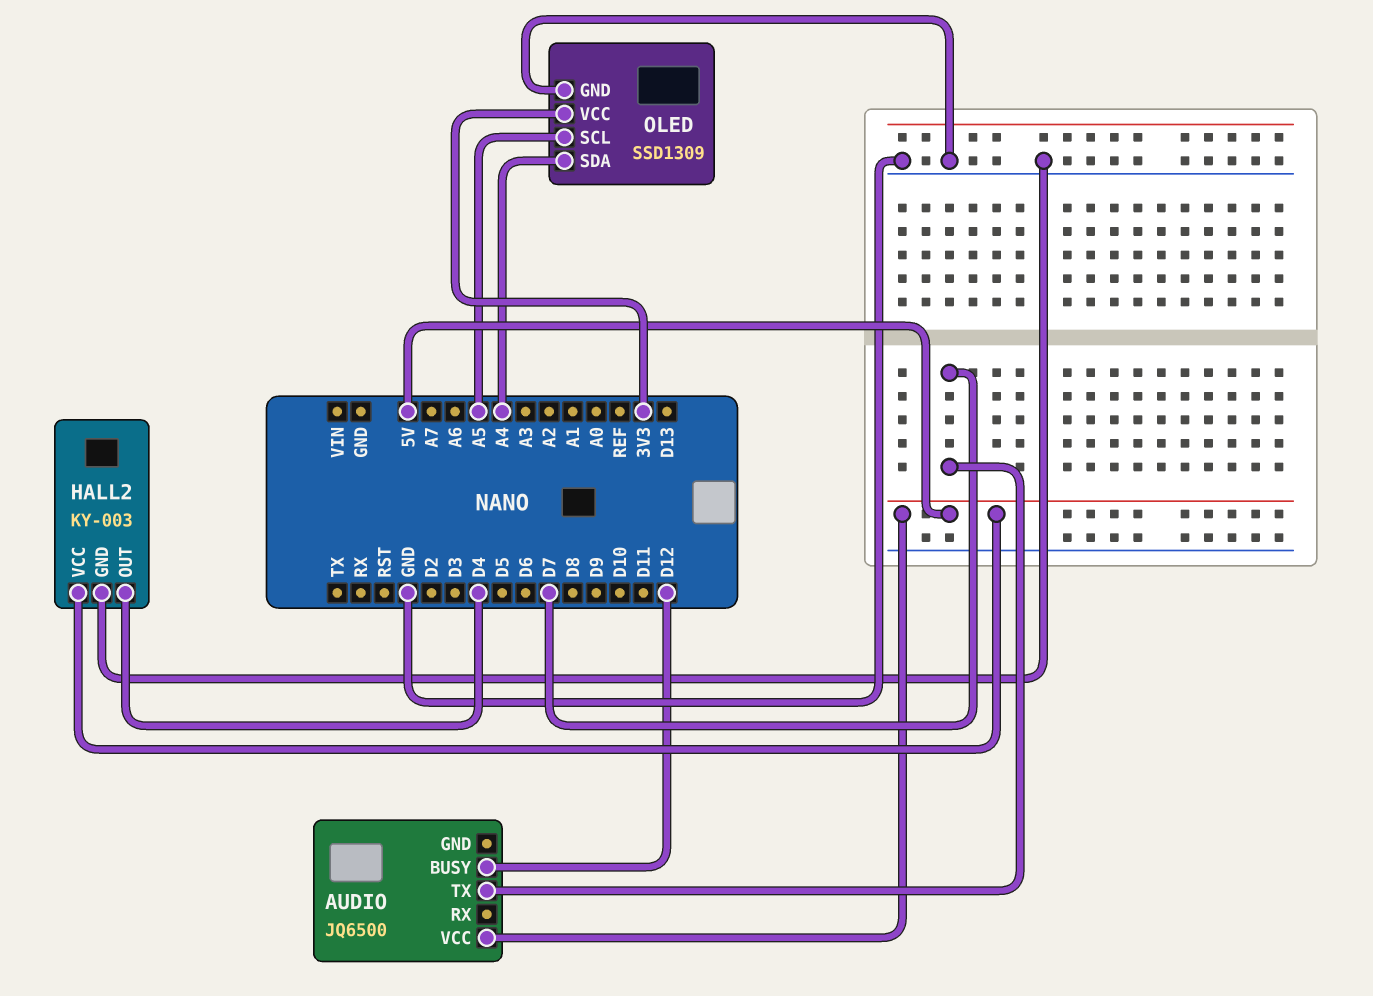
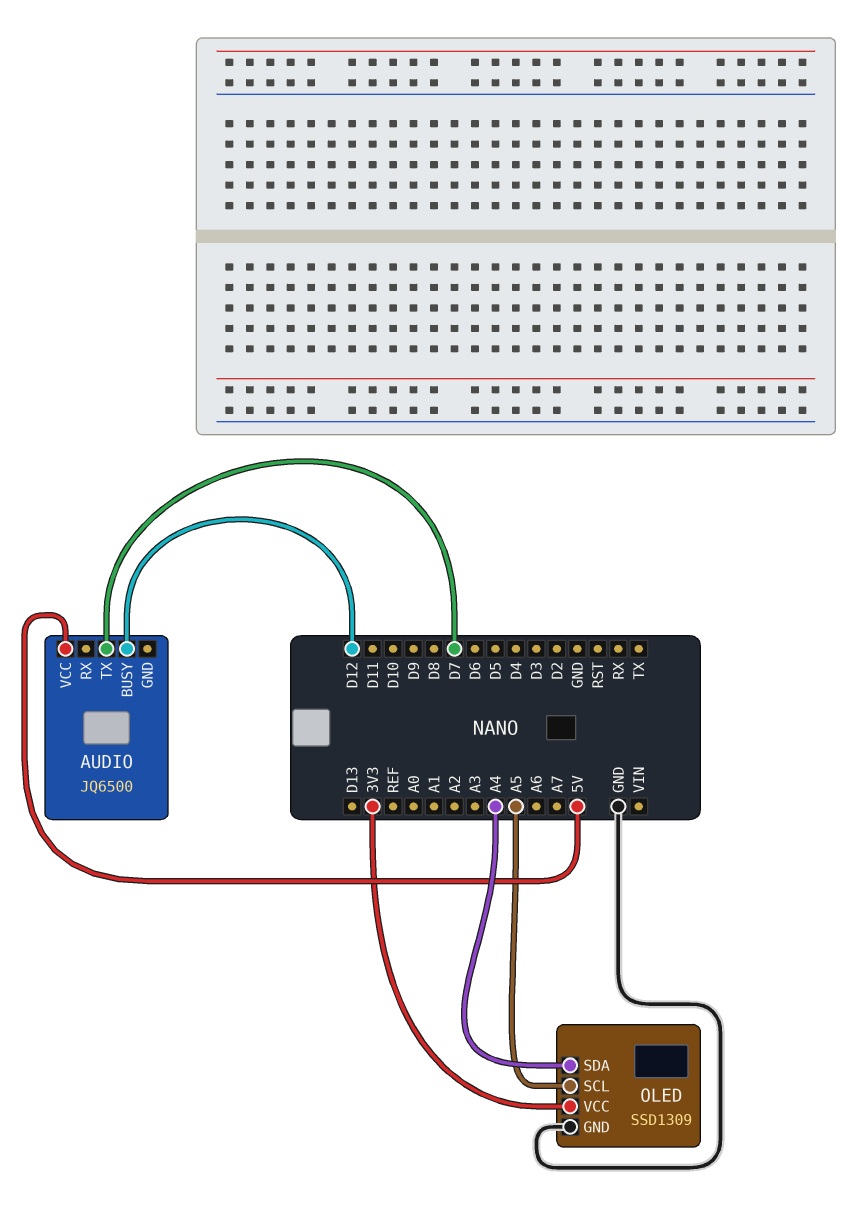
HALL2: KY-003 -> none
HALL2 pin GND: GND -> none
HALL2 pin OUT: D4 -> none
HALL2 pin VCC: 5V -> none

